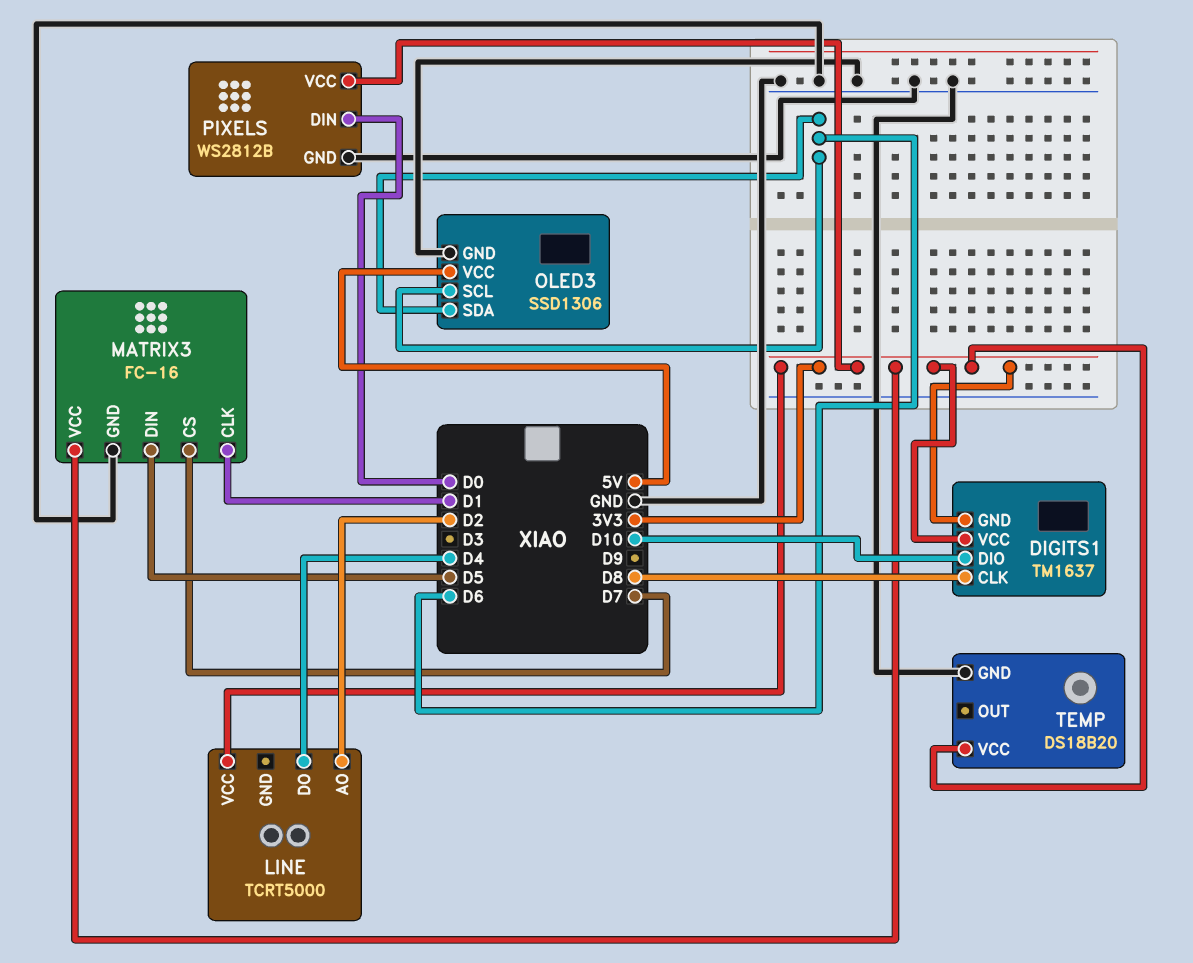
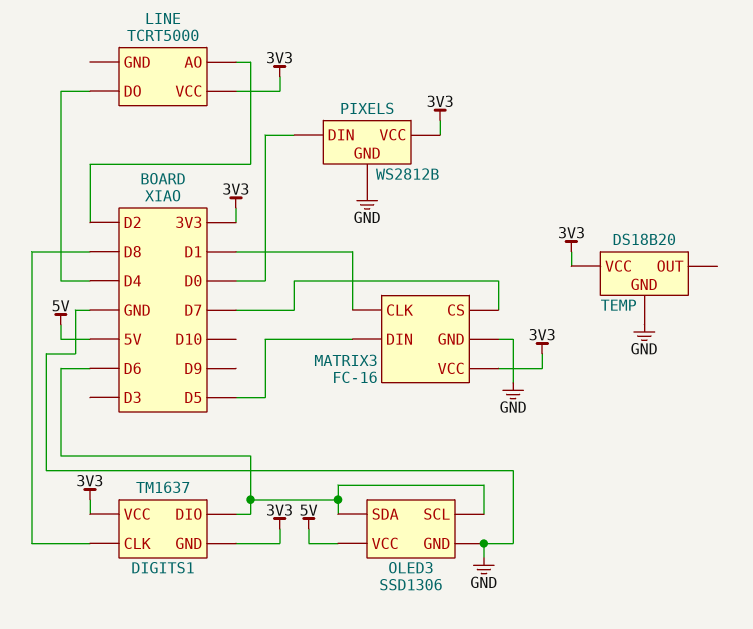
DIGITS1 pin DIO: D10 -> D6

